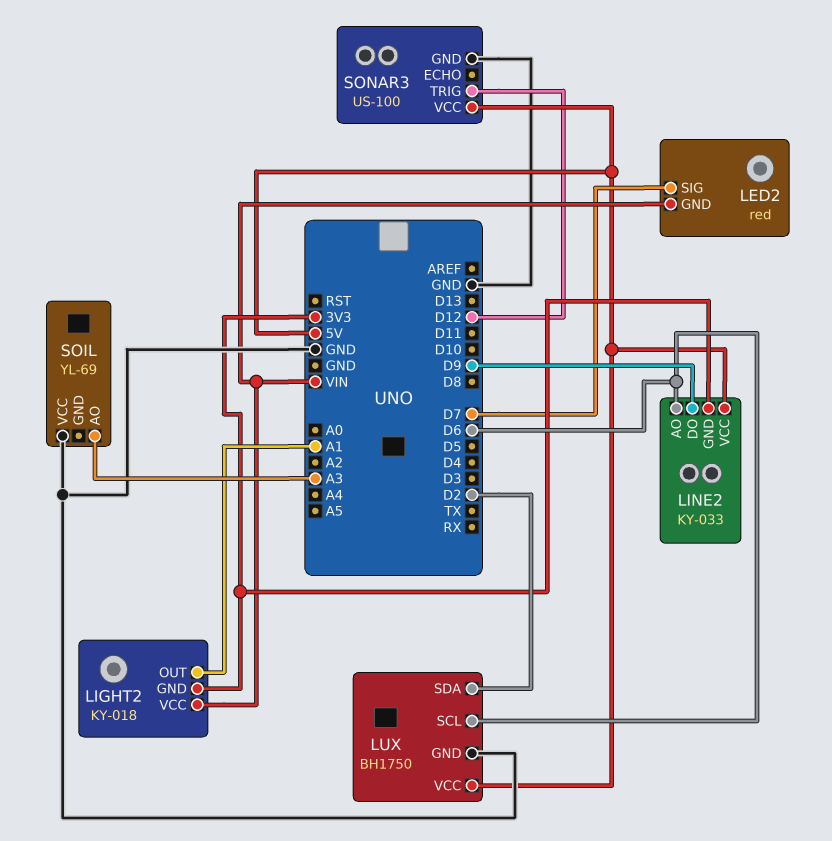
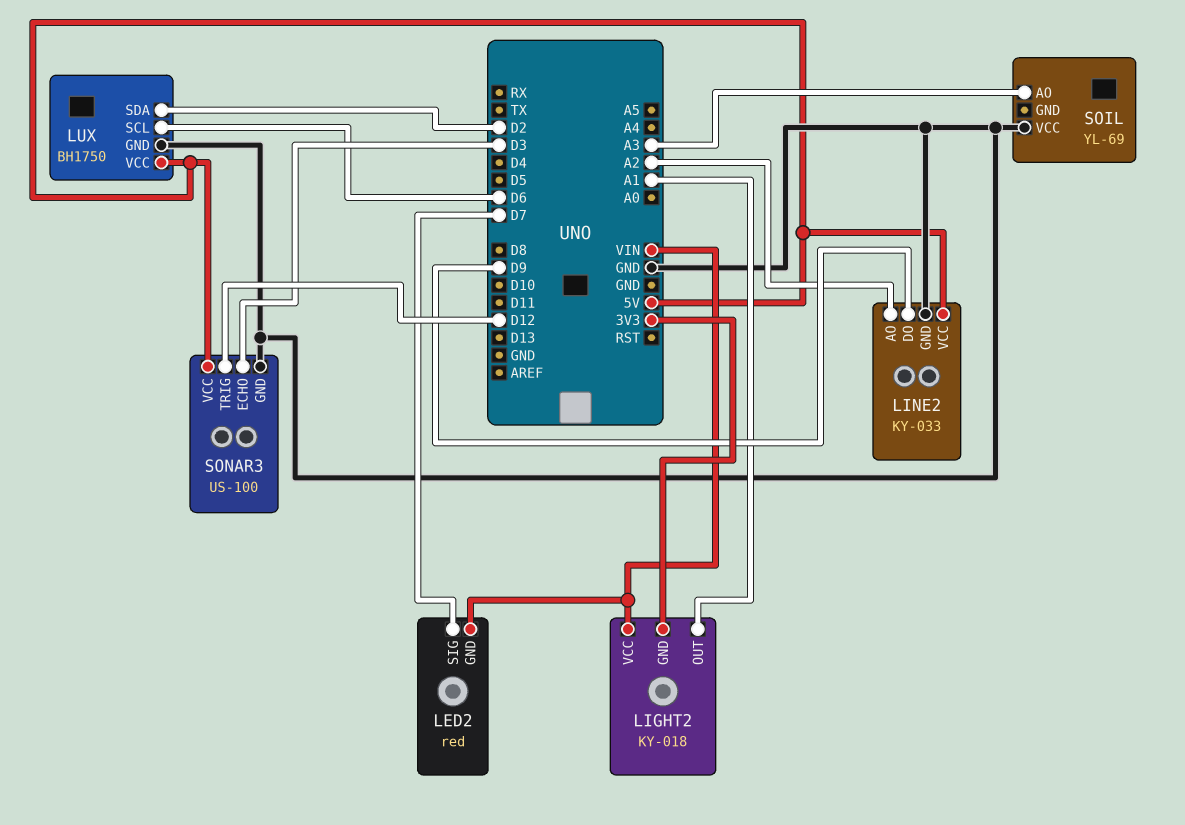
LINE2 pin AO: D6 -> A2
LINE2 pin GND: 3V3 -> GND
SONAR3 pin ECHO: none -> D3

